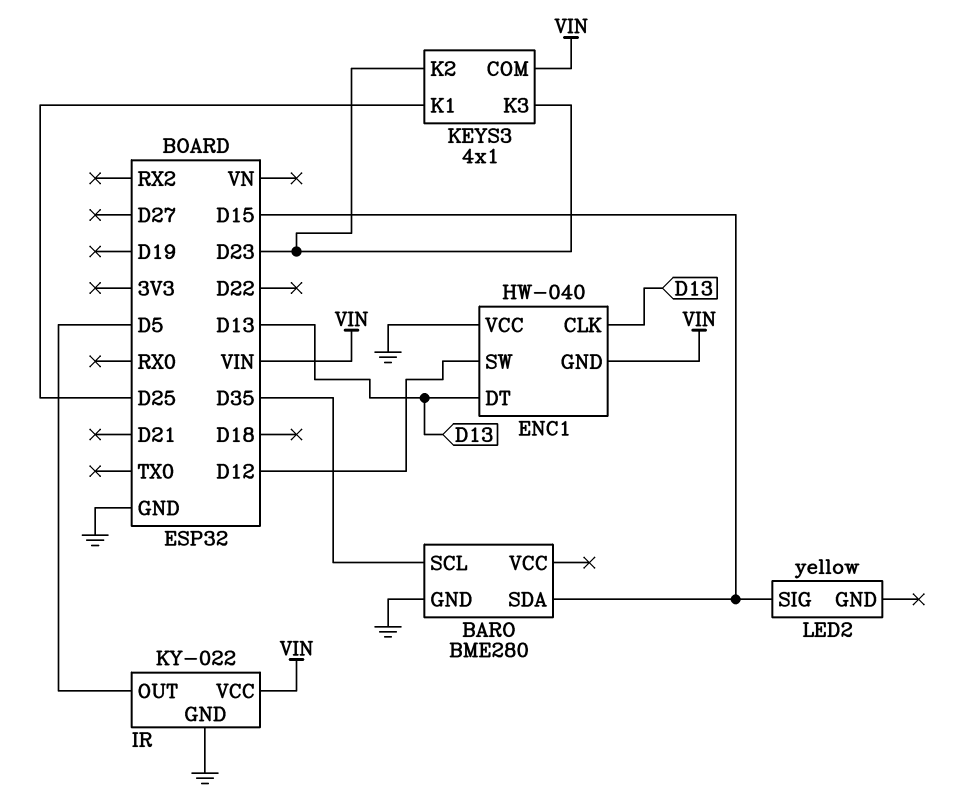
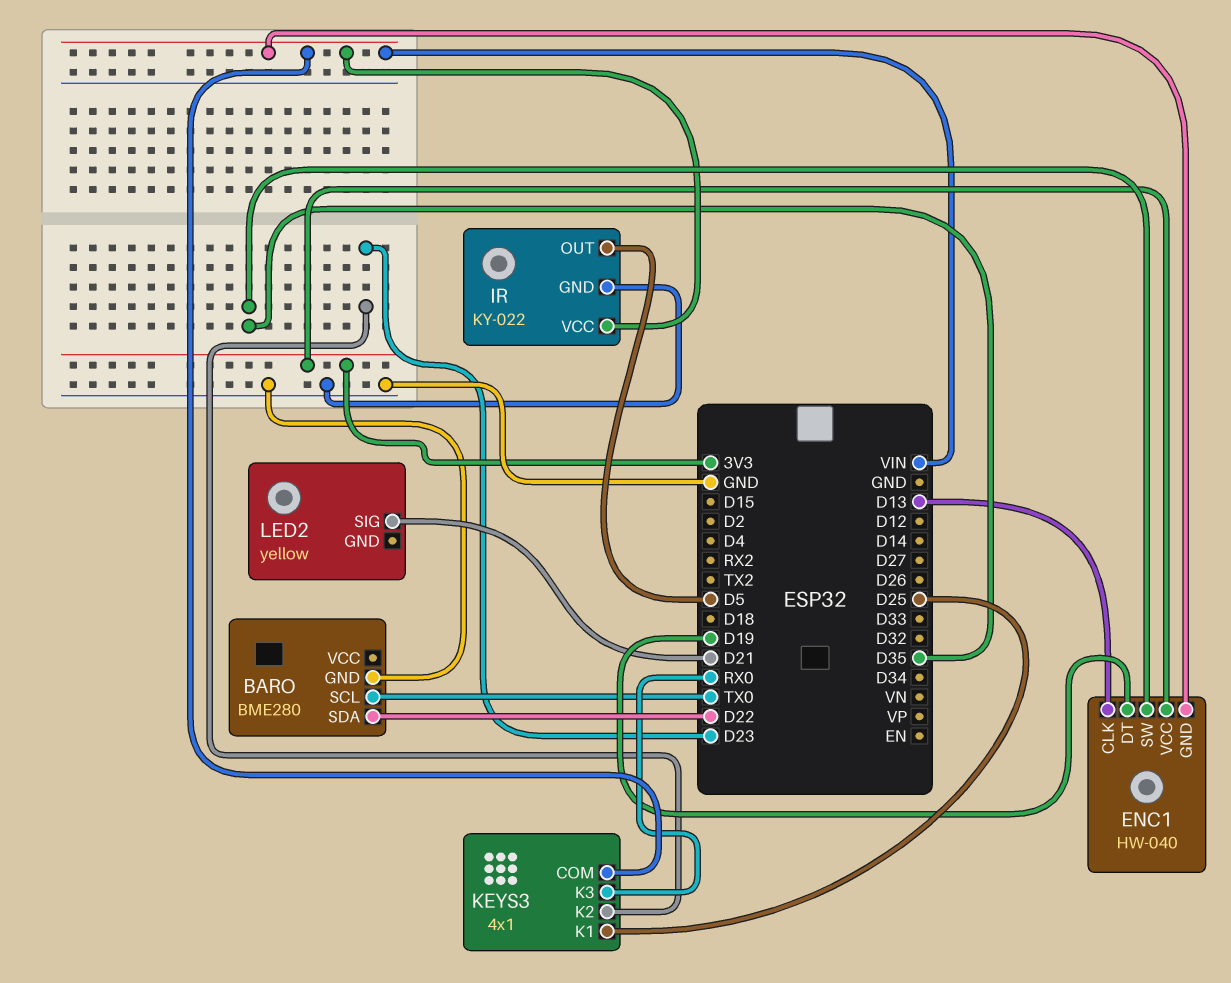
BARO pin SCL: D35 -> TX0
BARO pin SDA: D15 -> D22
ENC1 pin DT: D13 -> D19
ENC1 pin SW: D12 -> D35
ENC1 pin VCC: GND -> 3V3
KEYS3 pin K3: D23 -> RX0
LED2 pin SIG: D15 -> D21

